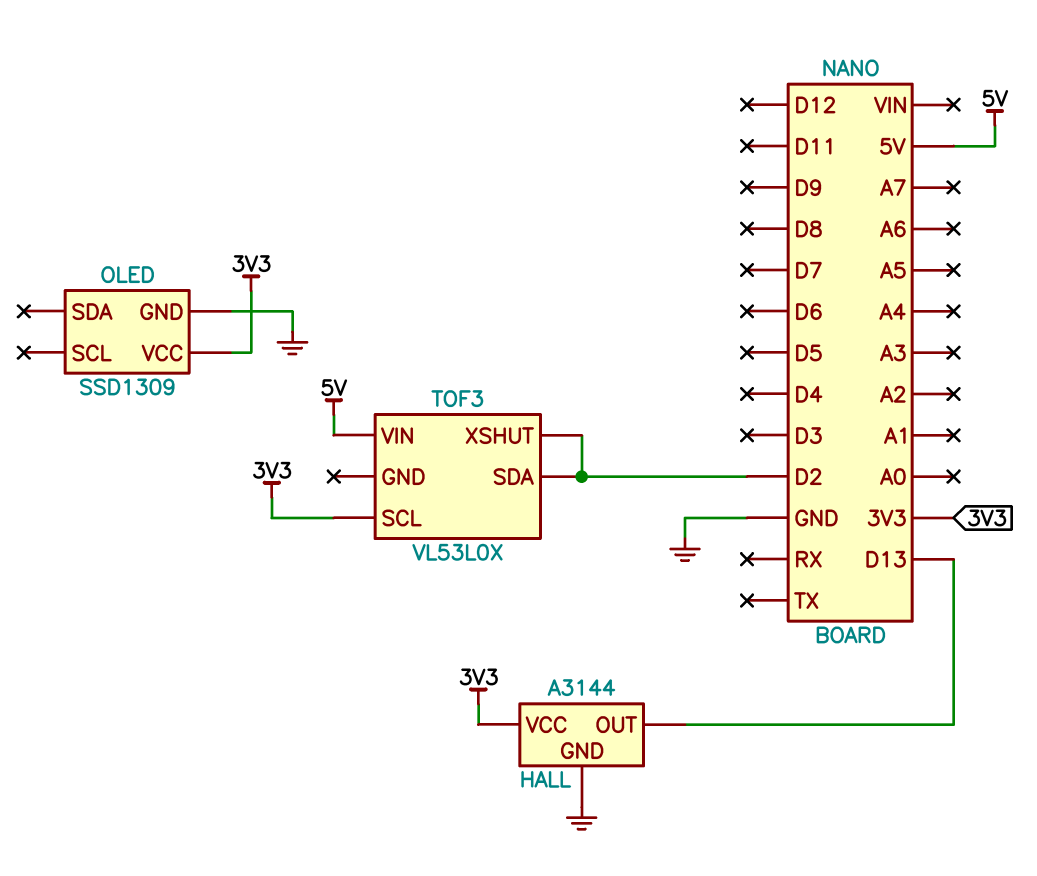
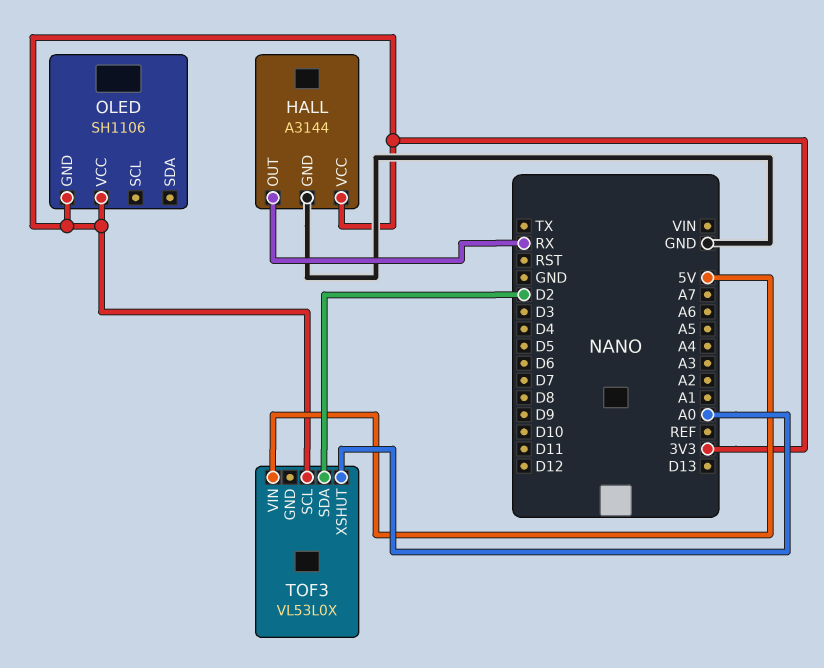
HALL pin OUT: D13 -> RX
OLED: SSD1309 -> SH1106
OLED pin GND: GND -> 3V3
TOF3 pin XSHUT: D2 -> A0

